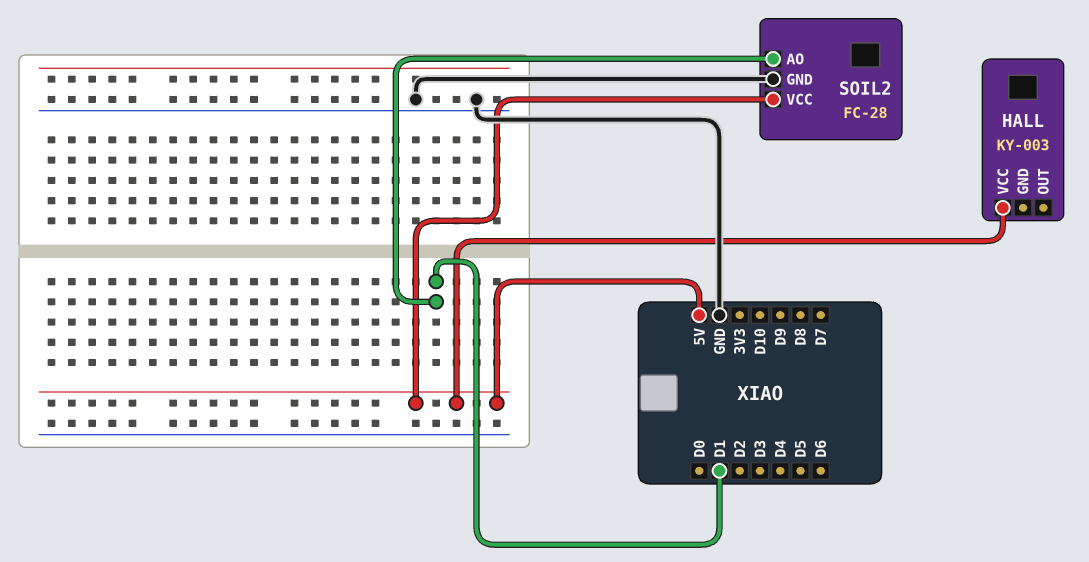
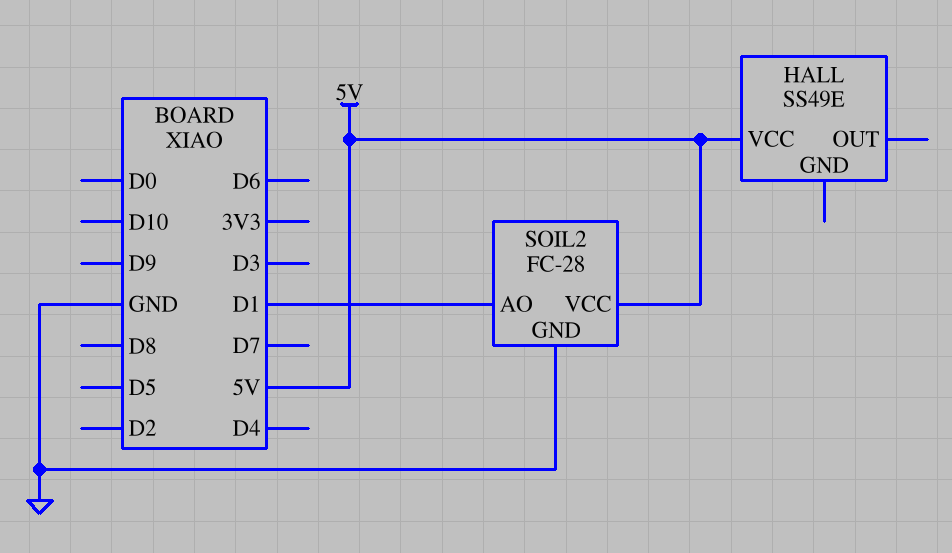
HALL: KY-003 -> SS49E

